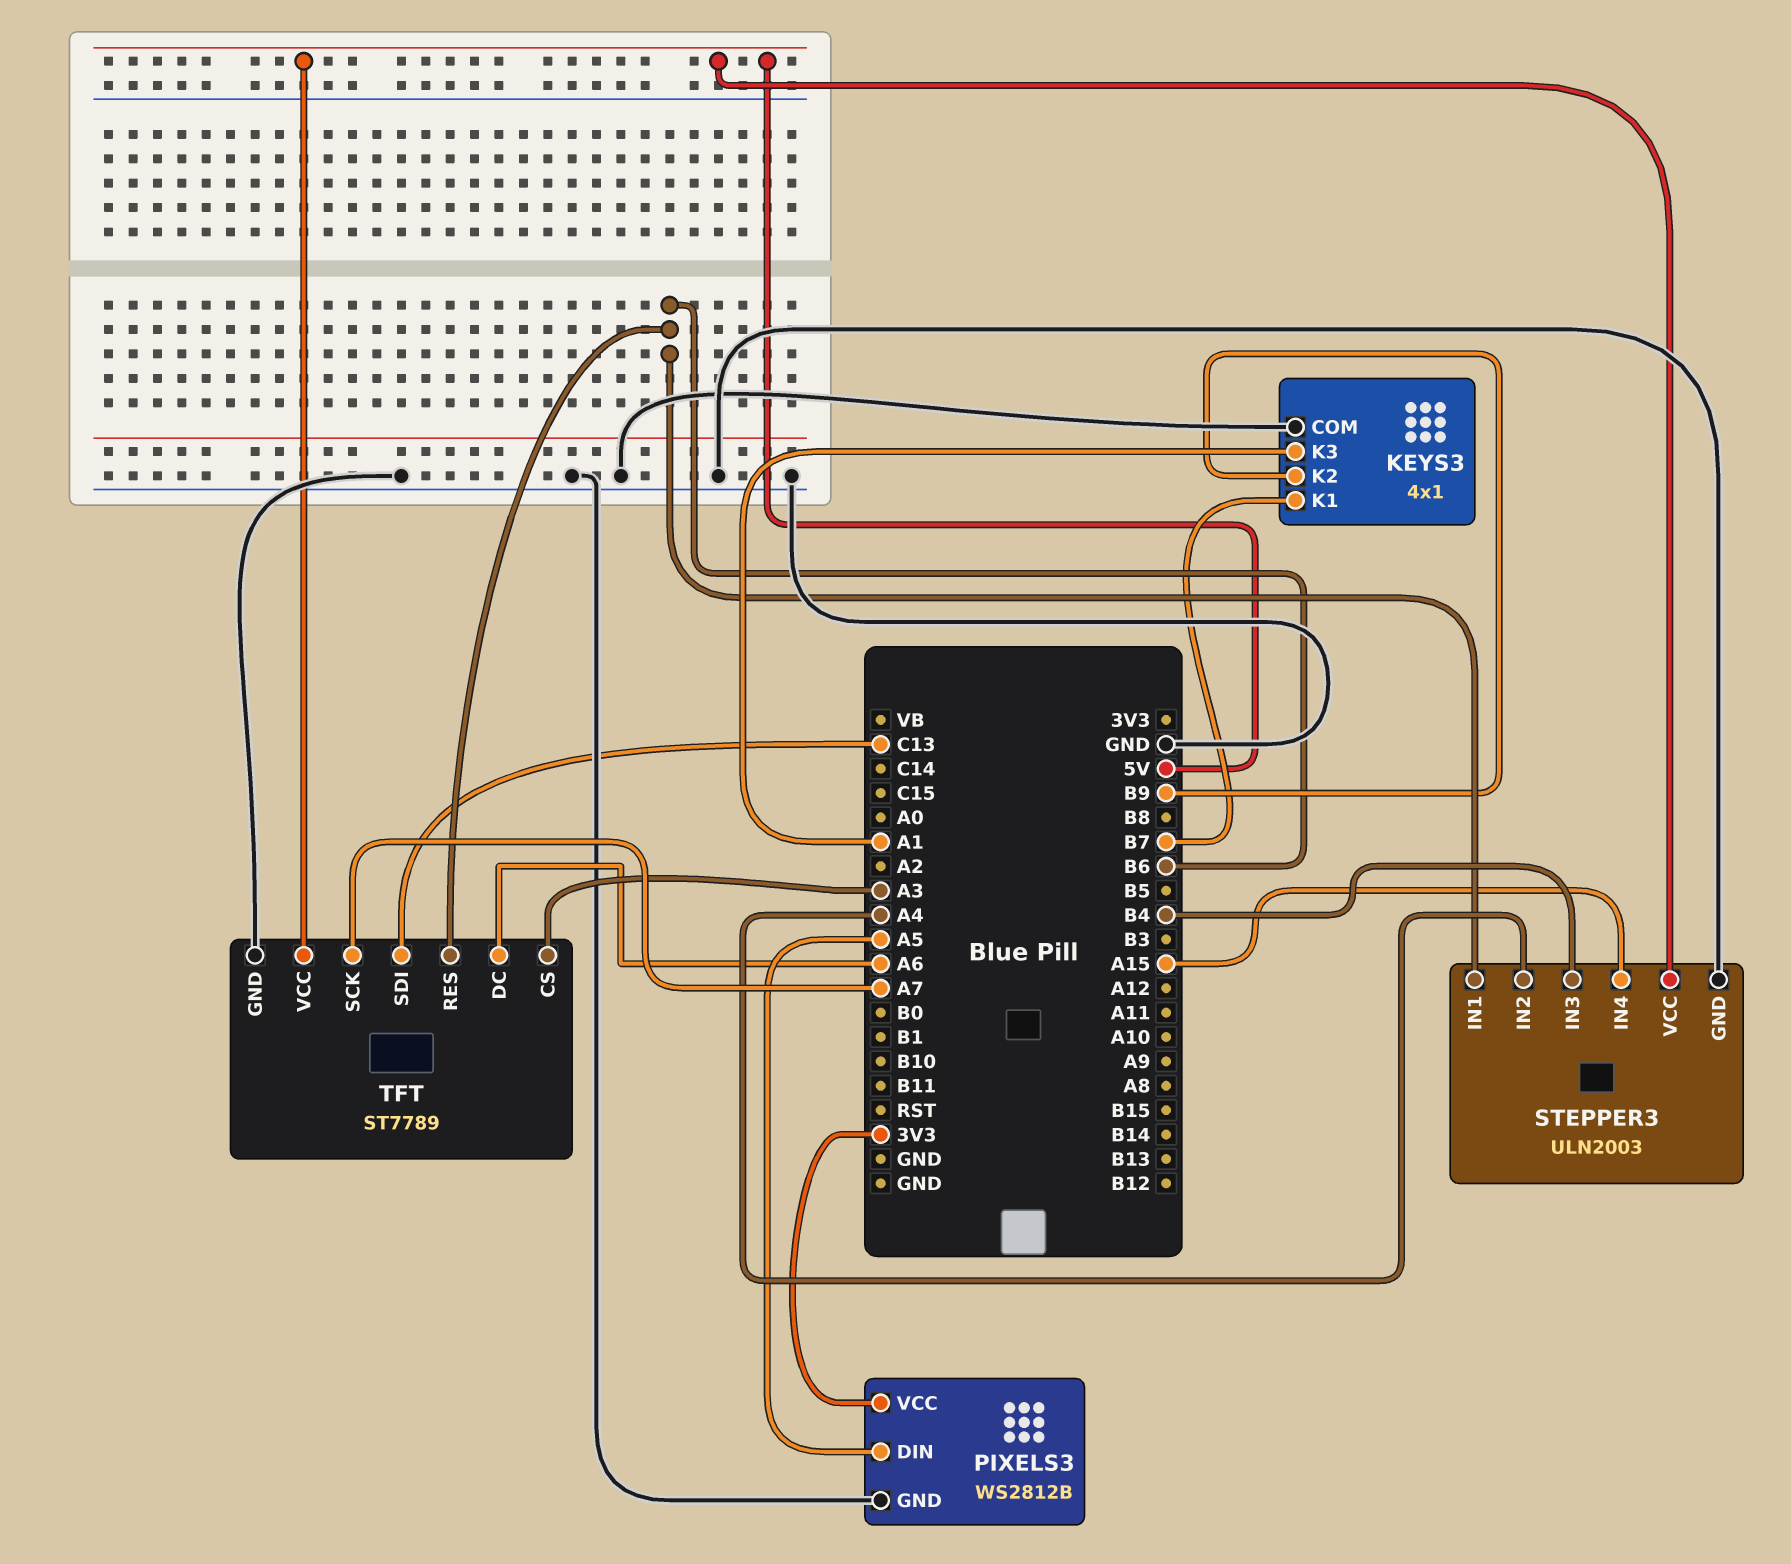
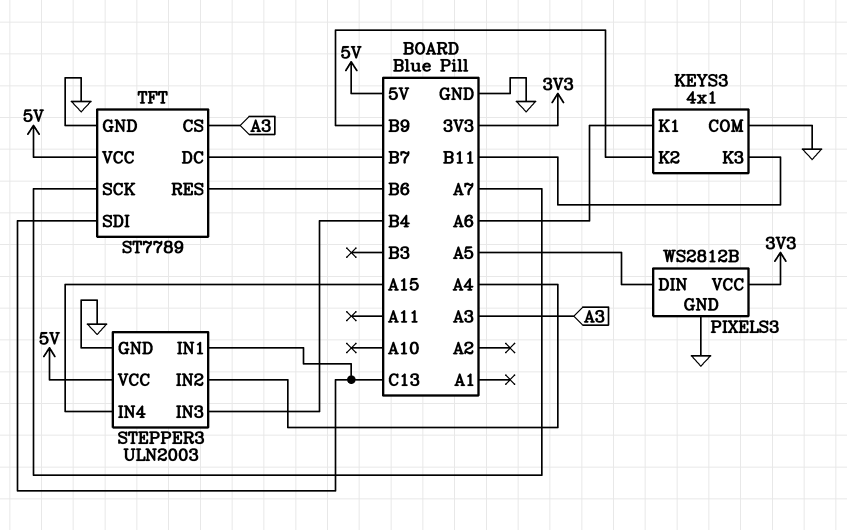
KEYS3 pin K1: B7 -> A6
KEYS3 pin K3: A1 -> B11
STEPPER3 pin IN1: B6 -> C13
TFT pin DC: A6 -> B7

